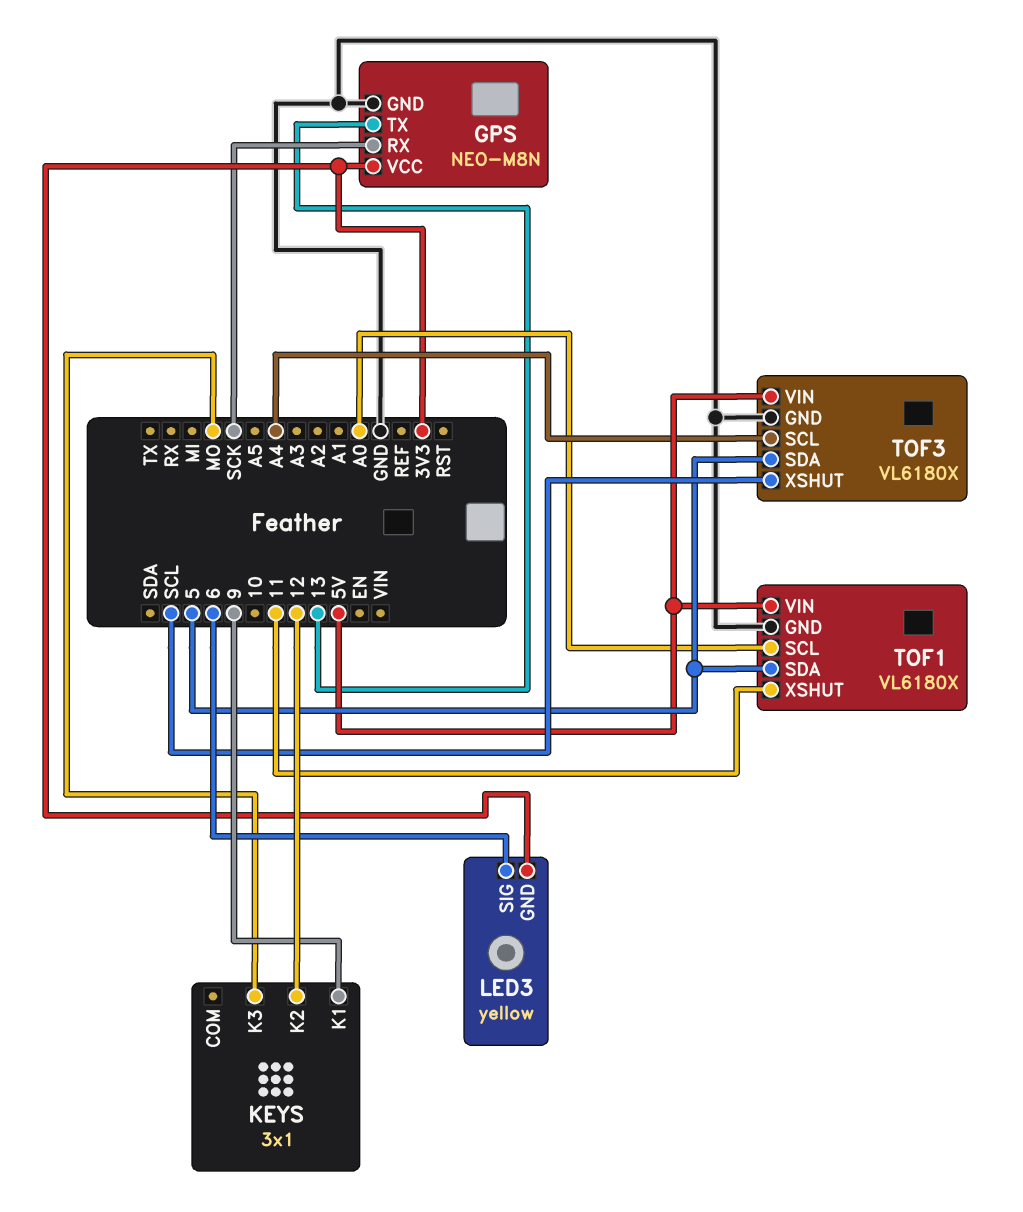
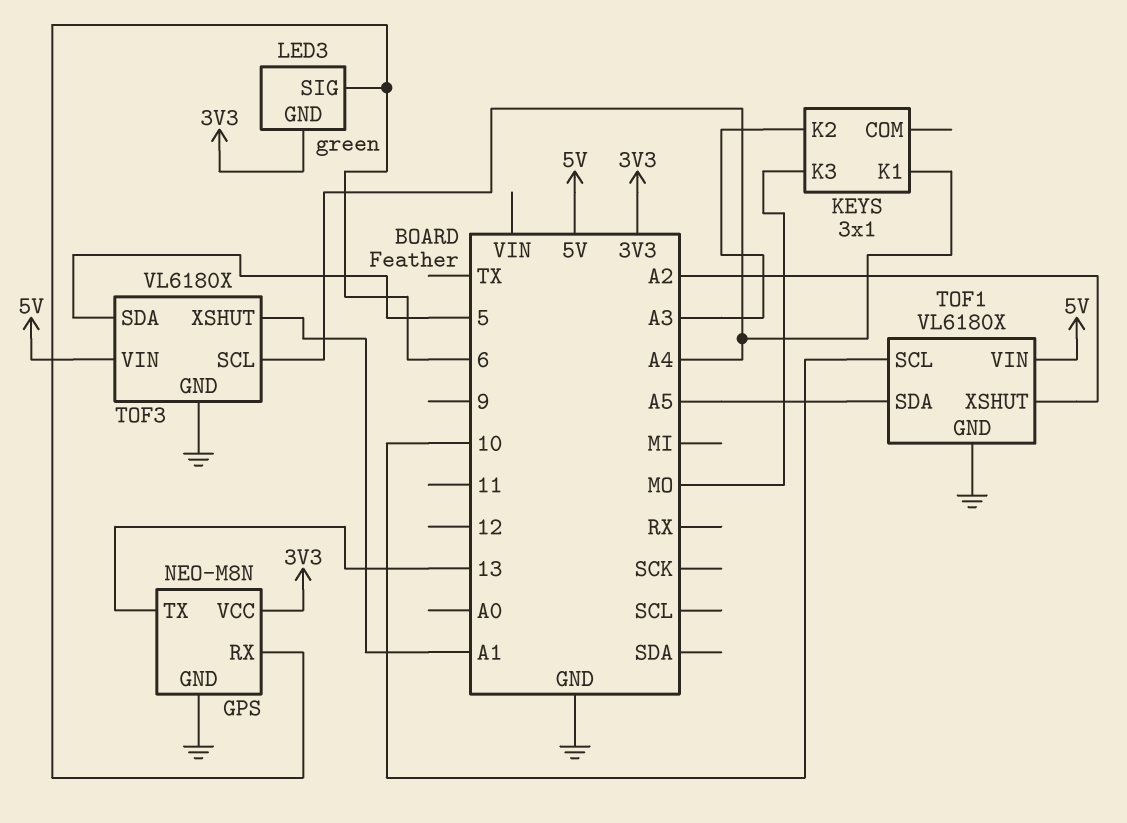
GPS pin RX: SCK -> 6
KEYS pin K1: 9 -> A4
KEYS pin K2: 12 -> A3
LED3: yellow -> green
TOF1 pin SCL: A0 -> 10
TOF1 pin SDA: 5 -> A5
TOF1 pin XSHUT: 11 -> A2
TOF3 pin XSHUT: SCL -> A1

